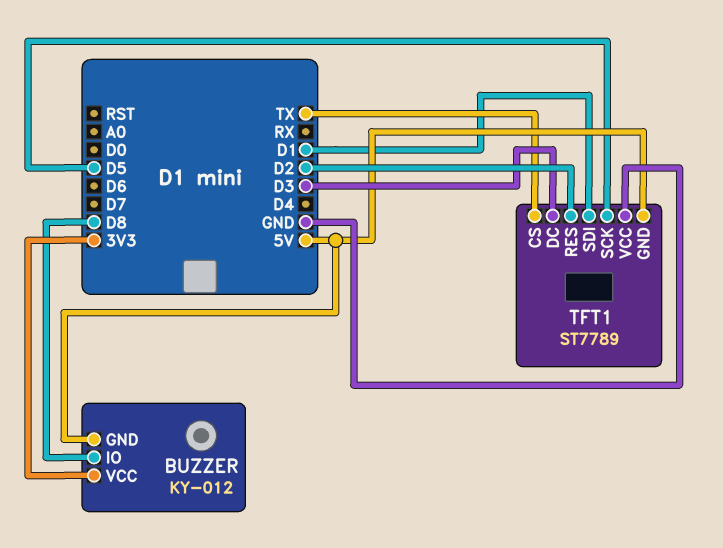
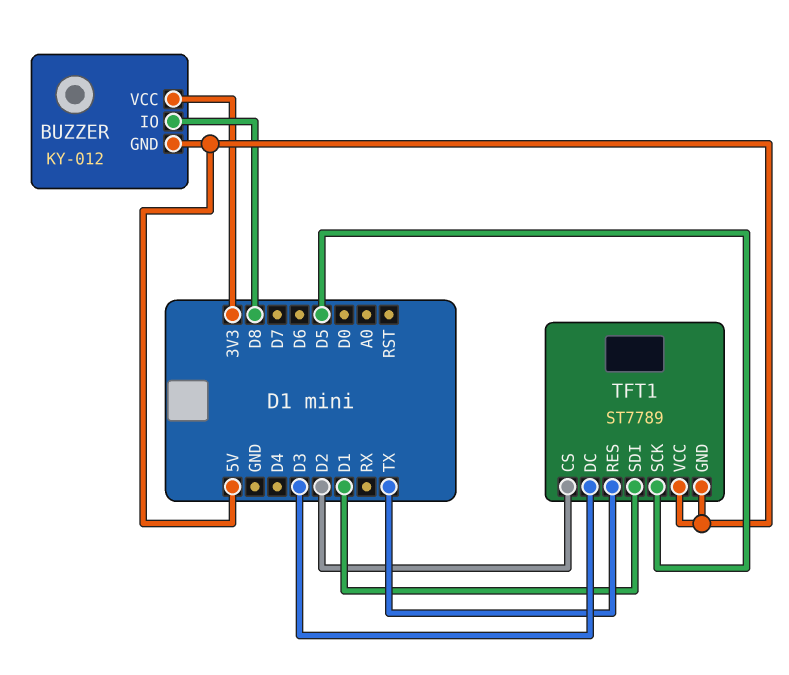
TFT1 pin CS: TX -> D2
TFT1 pin RES: D2 -> TX
TFT1 pin VCC: GND -> 5V

